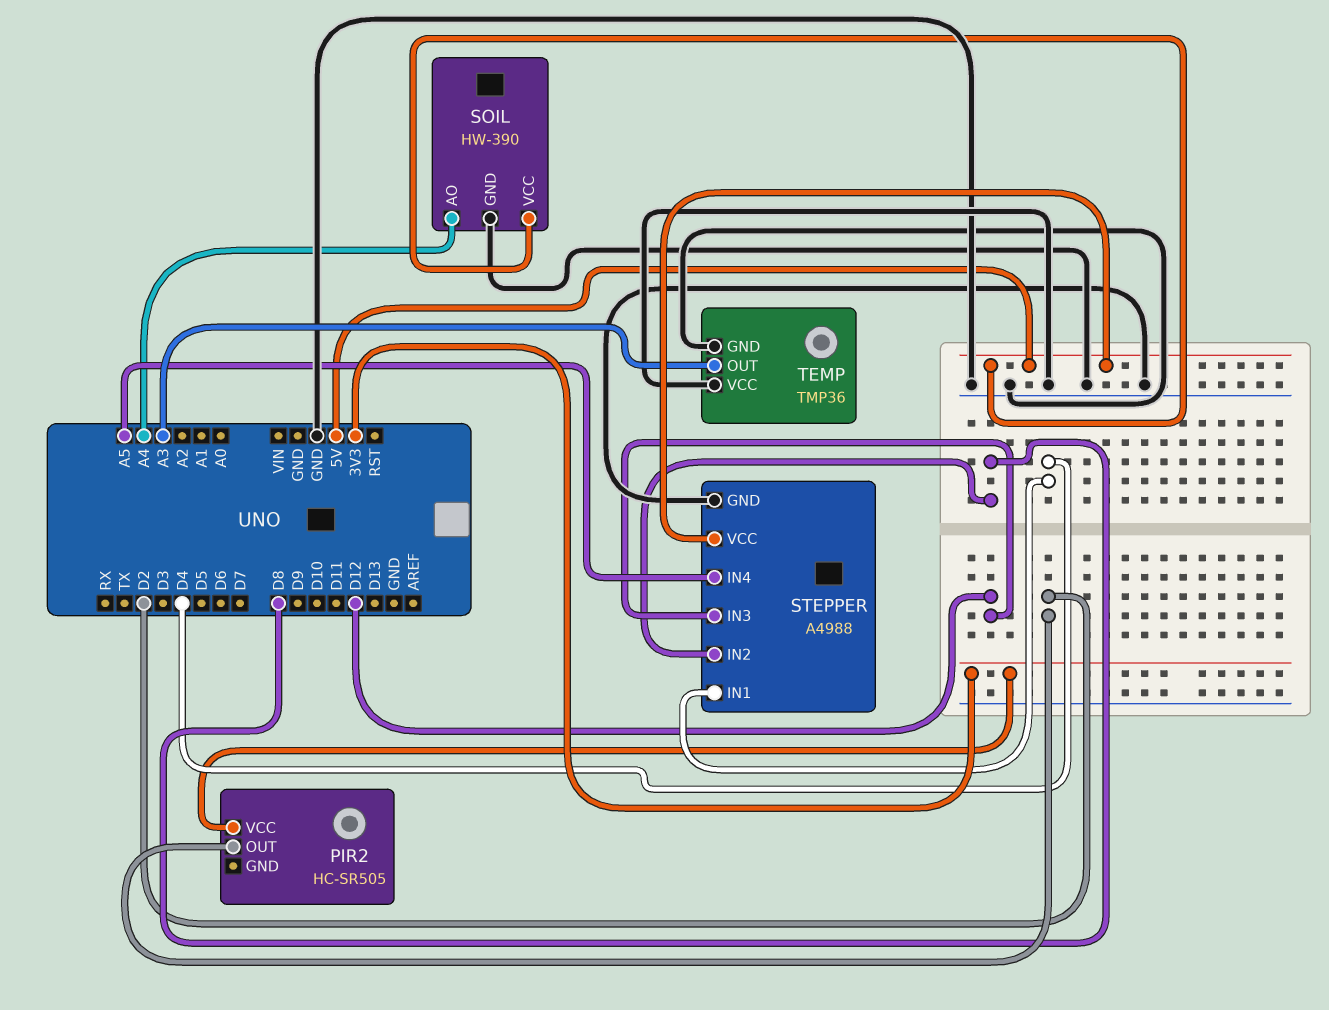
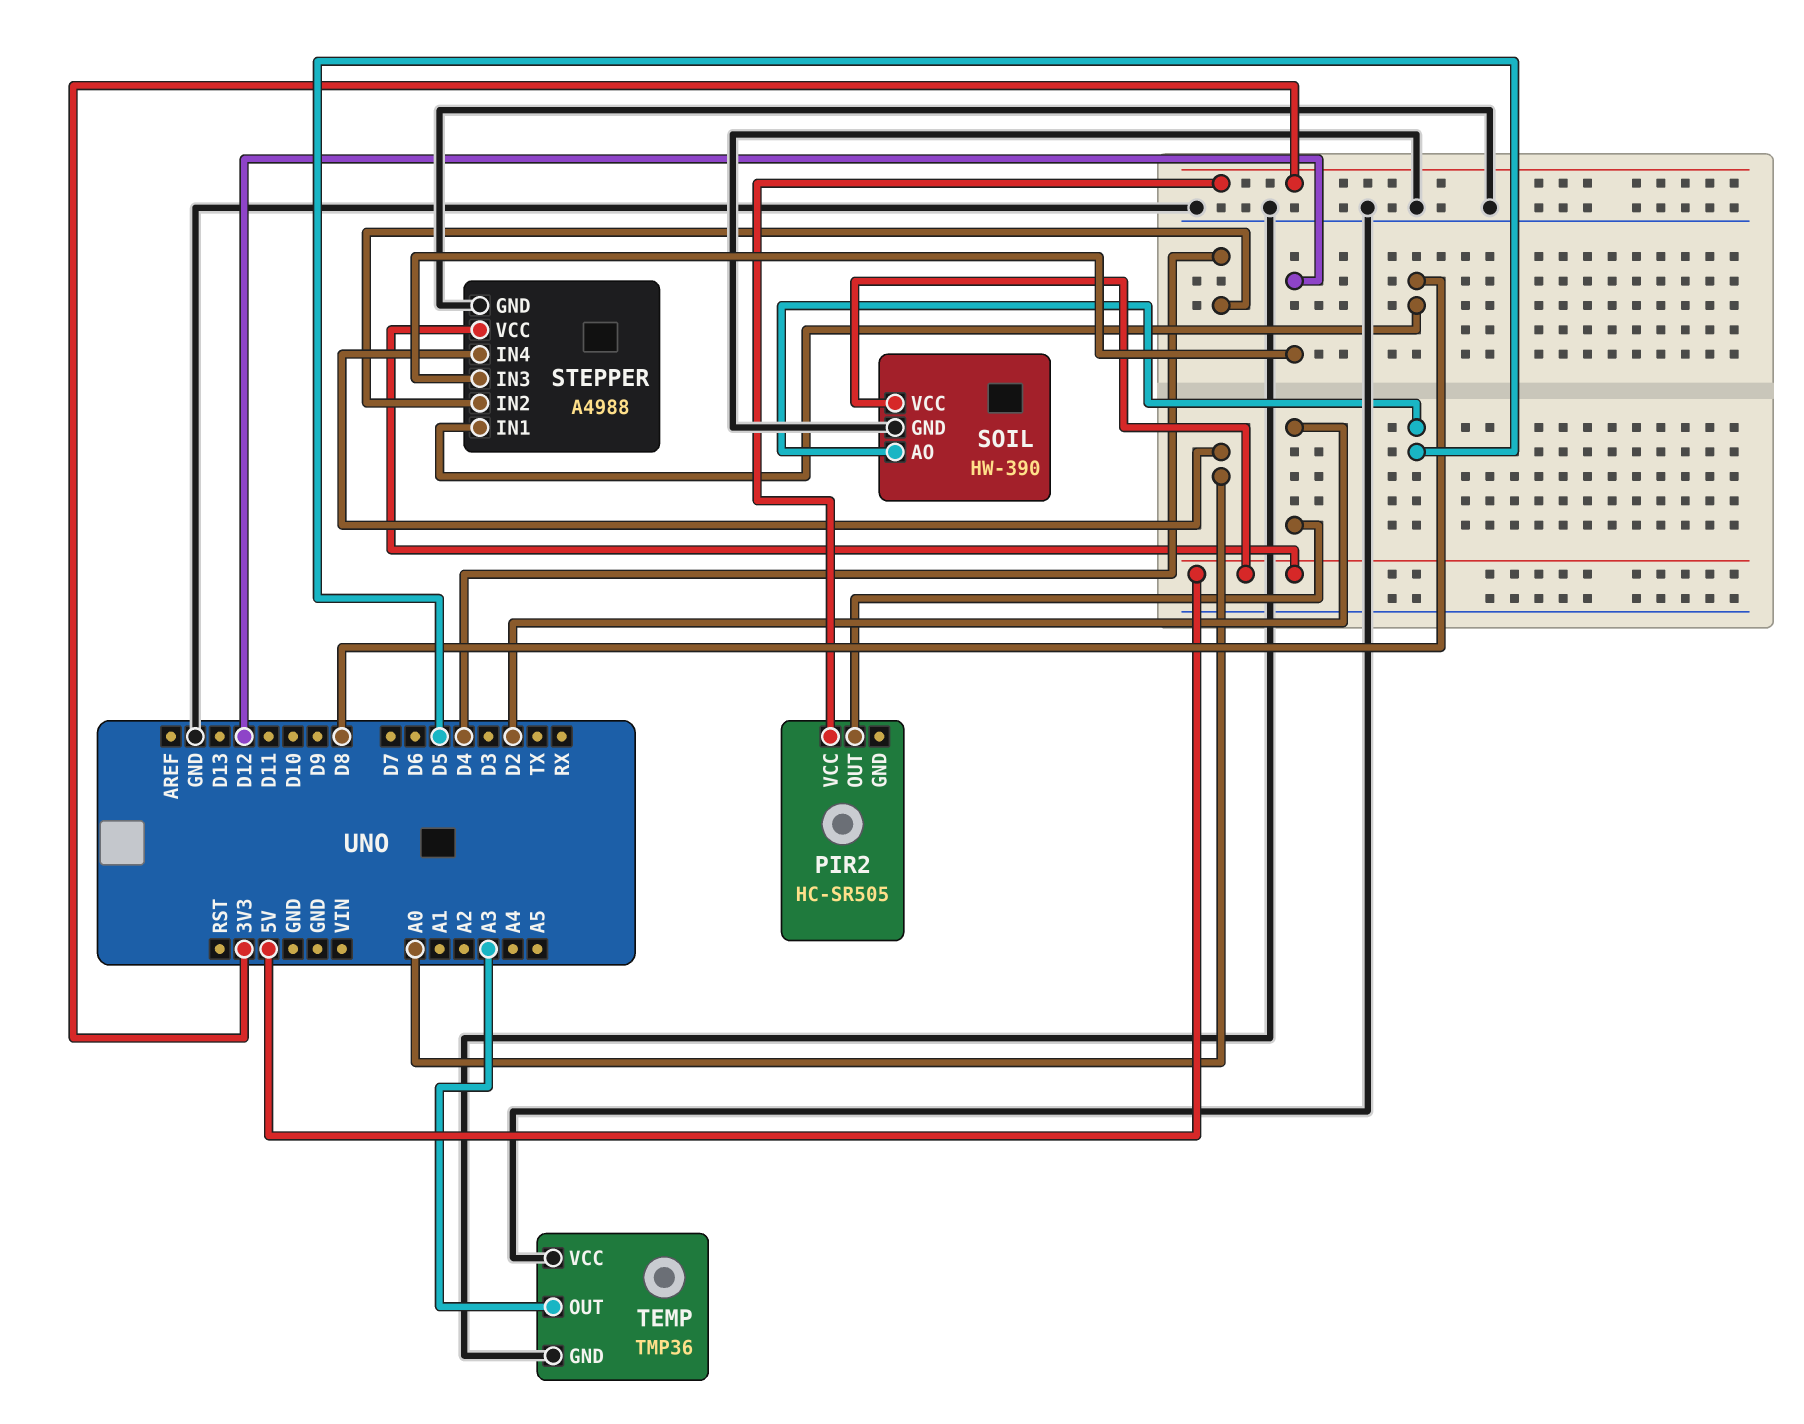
SOIL pin AO: A4 -> D5
STEPPER pin IN1: D4 -> D8
STEPPER pin IN2: D8 -> D4
STEPPER pin IN4: A5 -> A0

